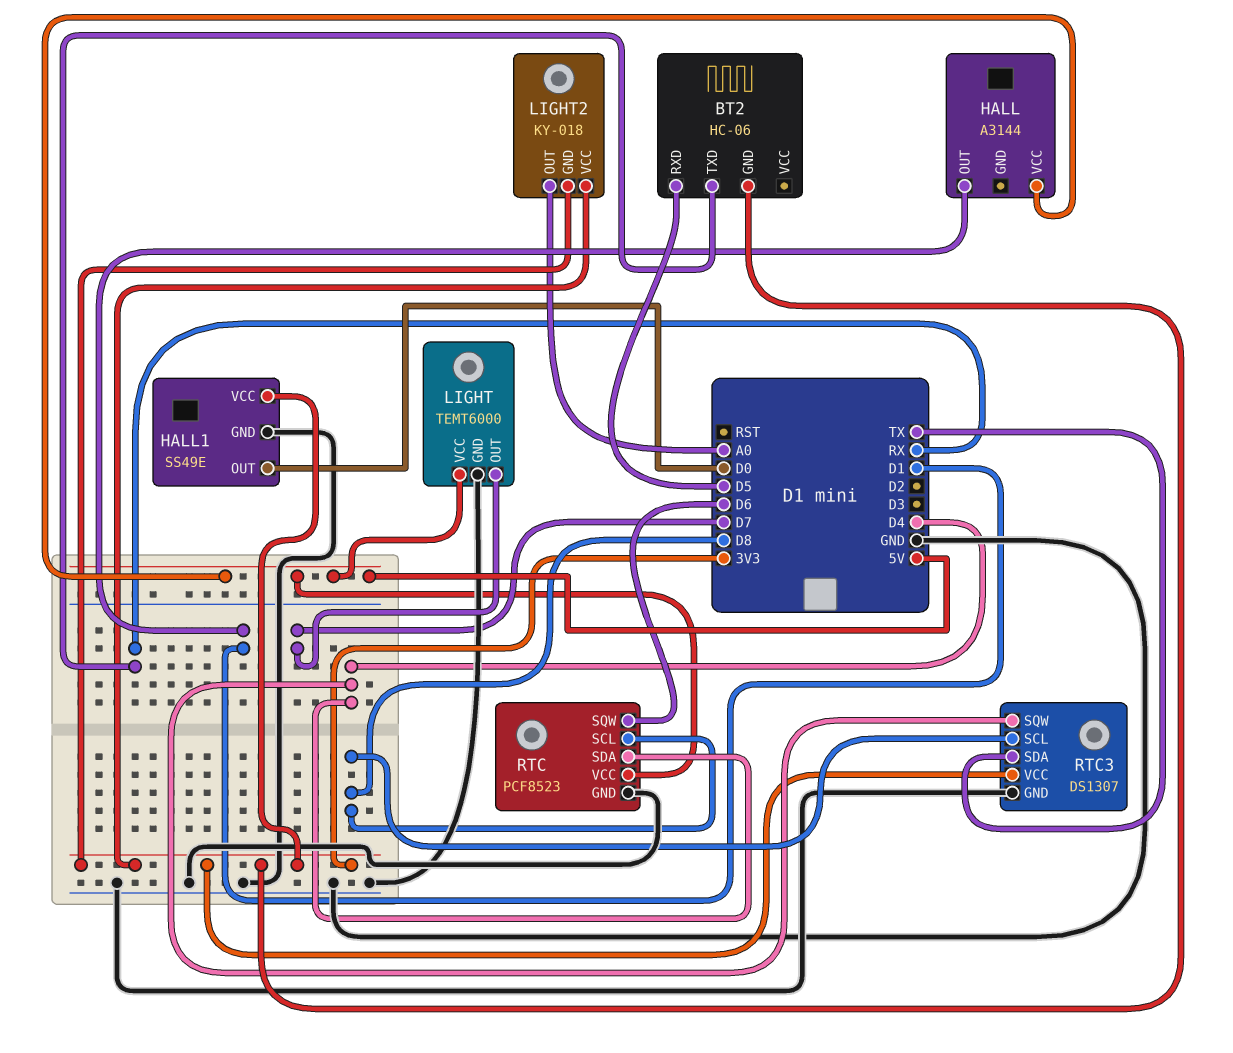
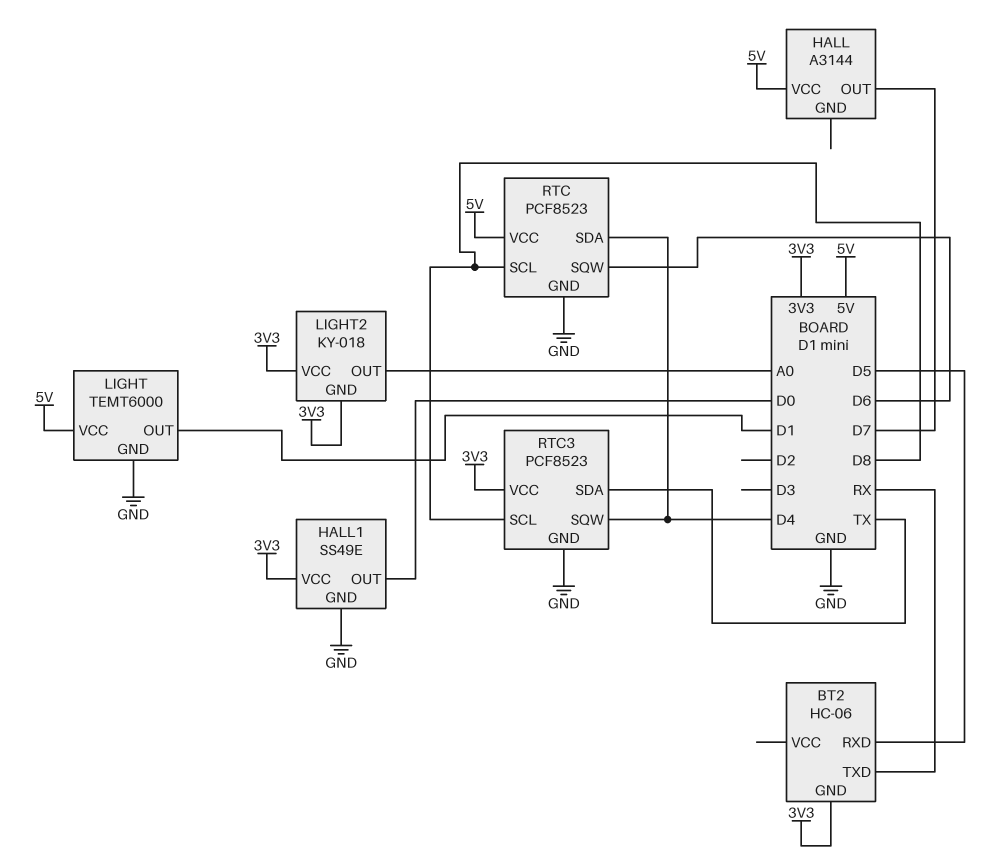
HALL pin OUT: D1 -> D7
LIGHT pin OUT: D7 -> D1
RTC3: DS1307 -> PCF8523

